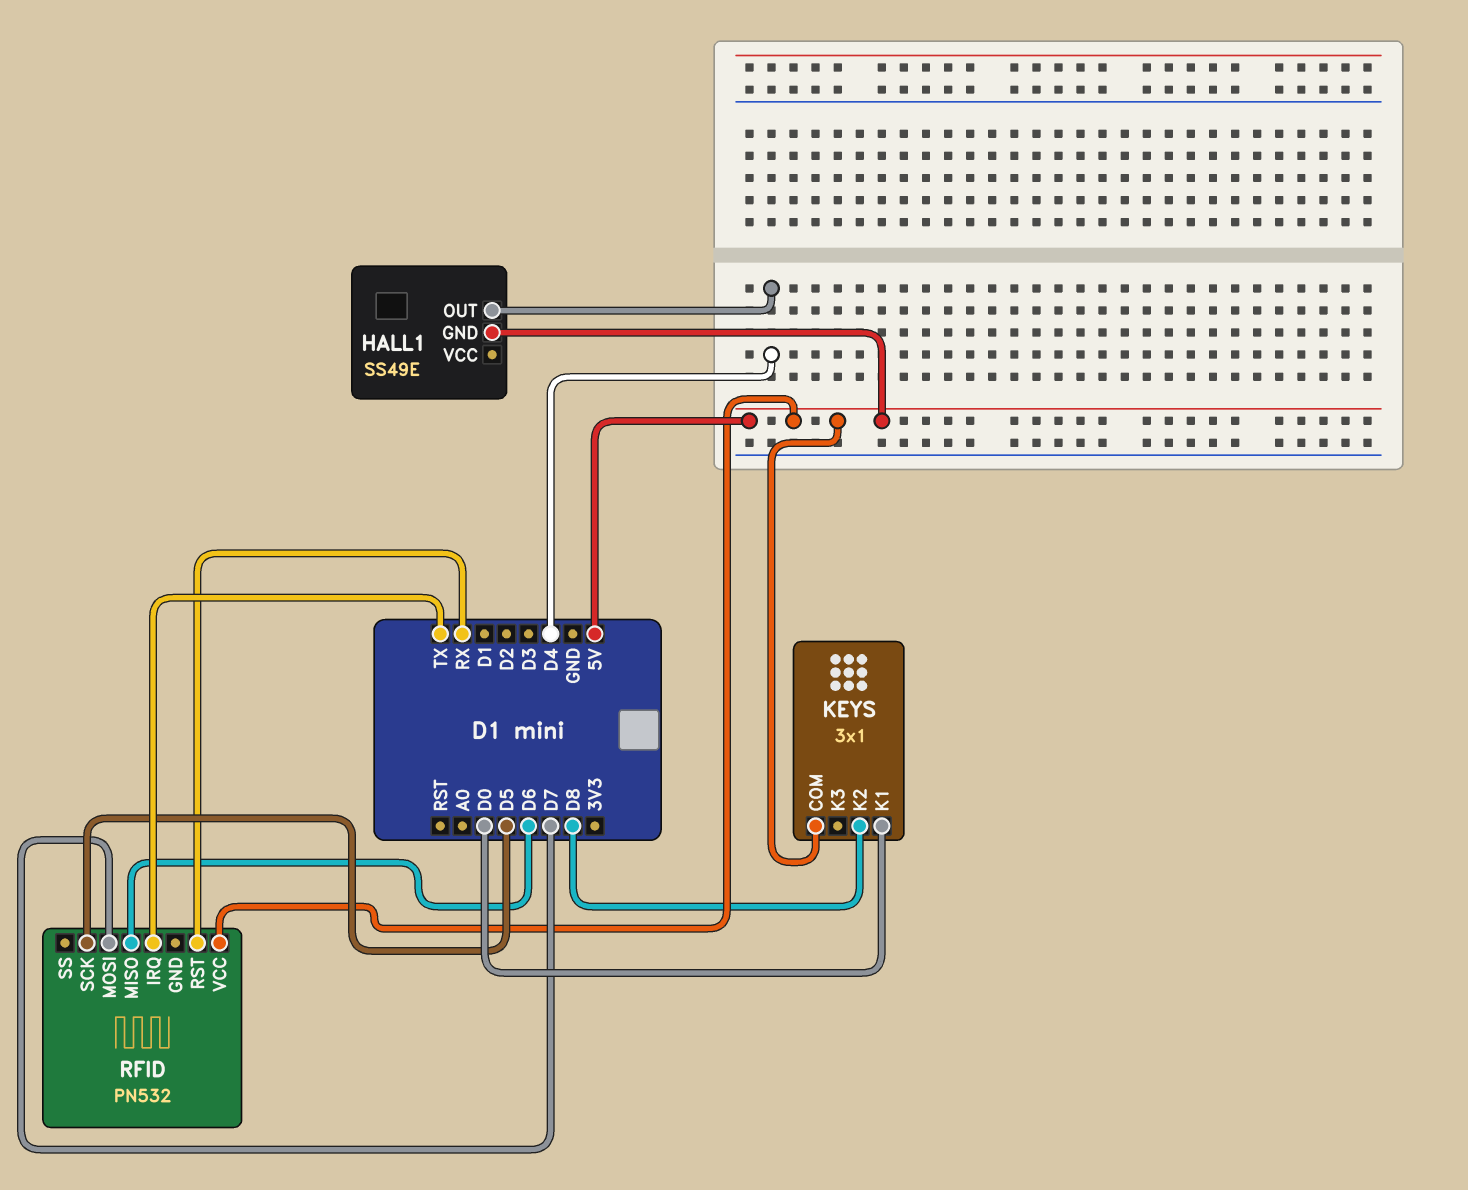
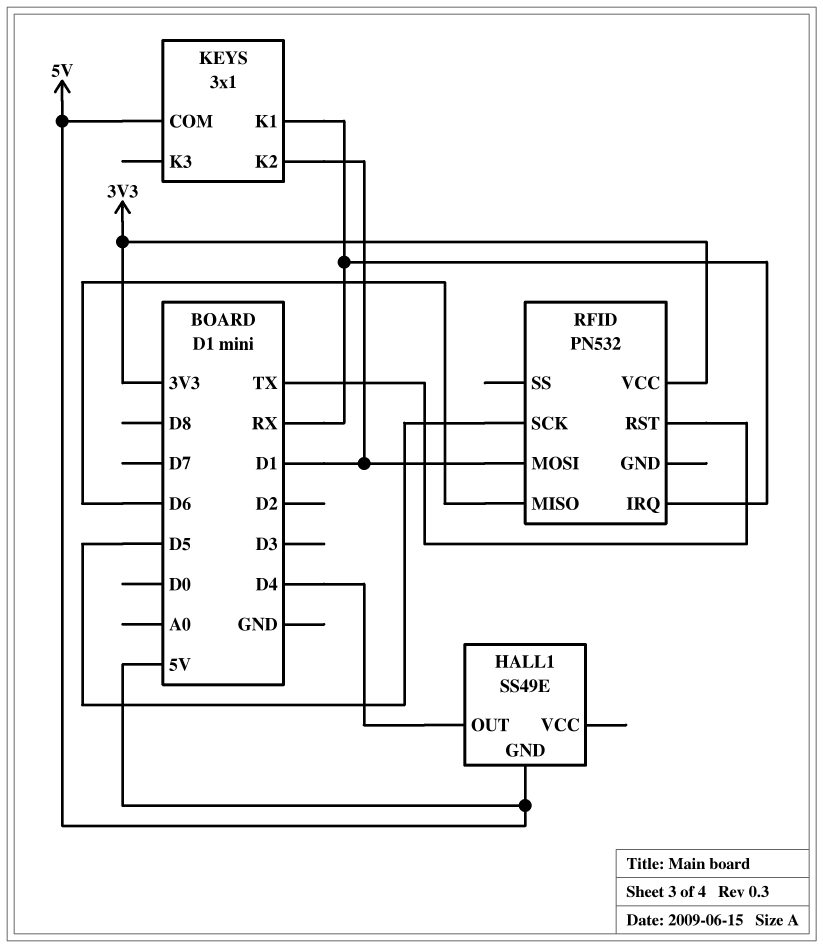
KEYS pin K1: D0 -> RX
KEYS pin K2: D8 -> D1
RFID pin IRQ: TX -> RX
RFID pin MOSI: D7 -> D1
RFID pin RST: RX -> TX
RFID pin VCC: 5V -> 3V3

